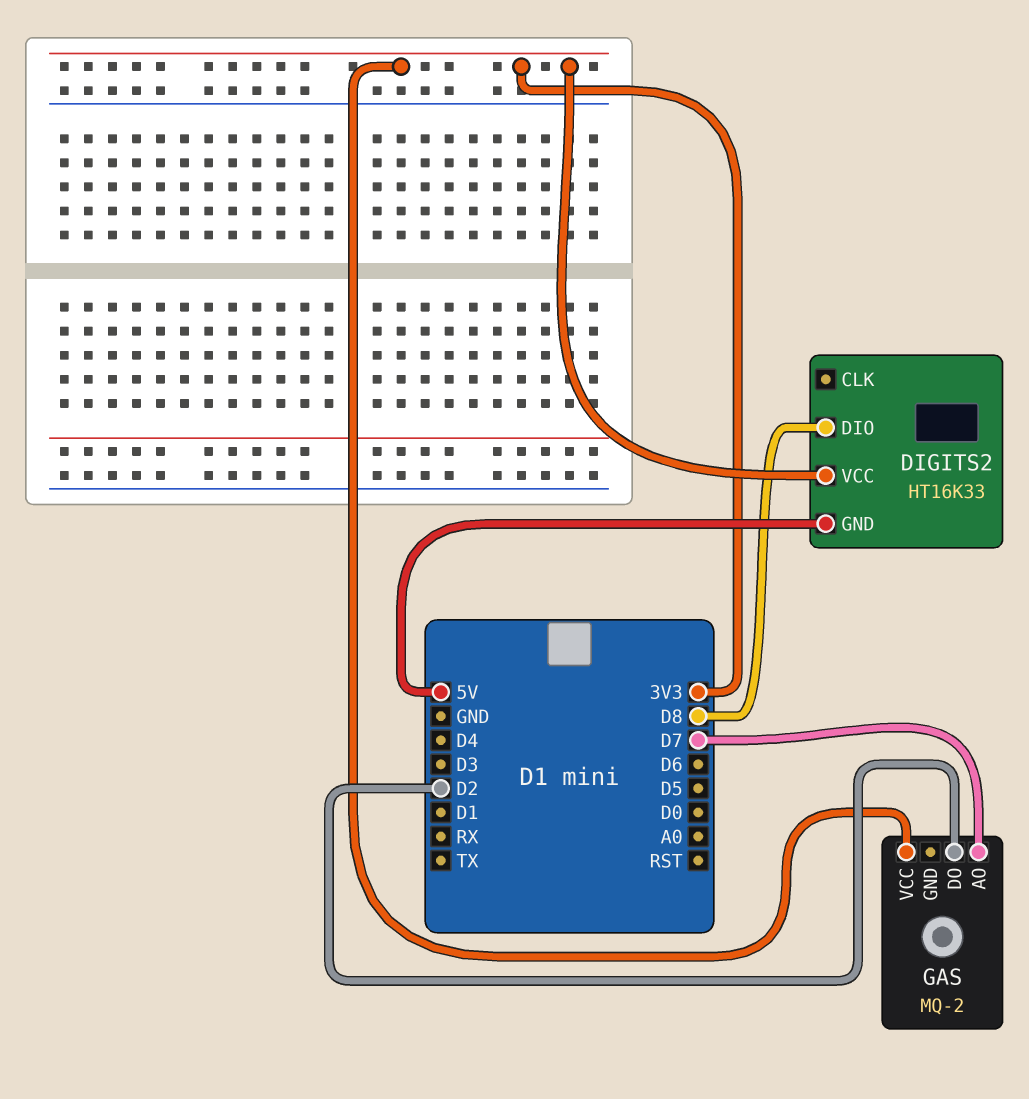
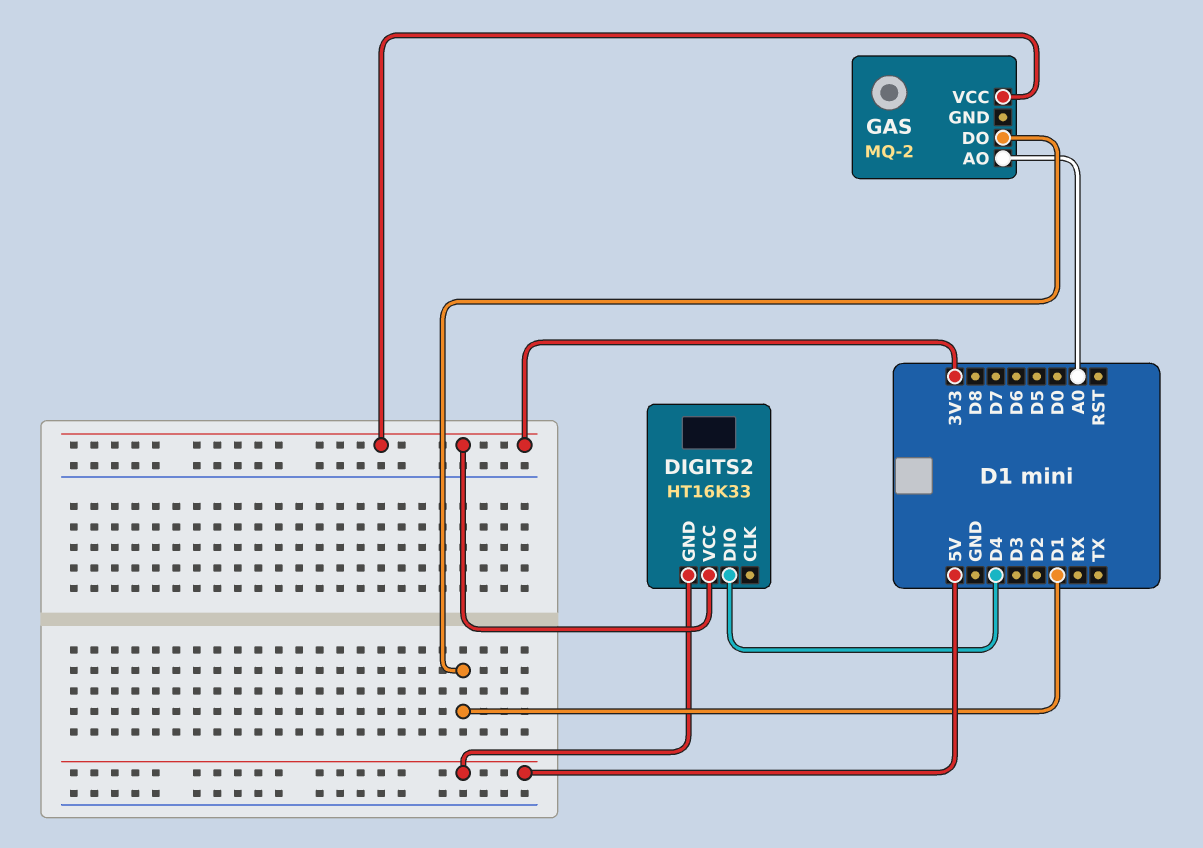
DIGITS2 pin DIO: D8 -> D4
GAS pin AO: D7 -> A0
GAS pin DO: D2 -> D1

